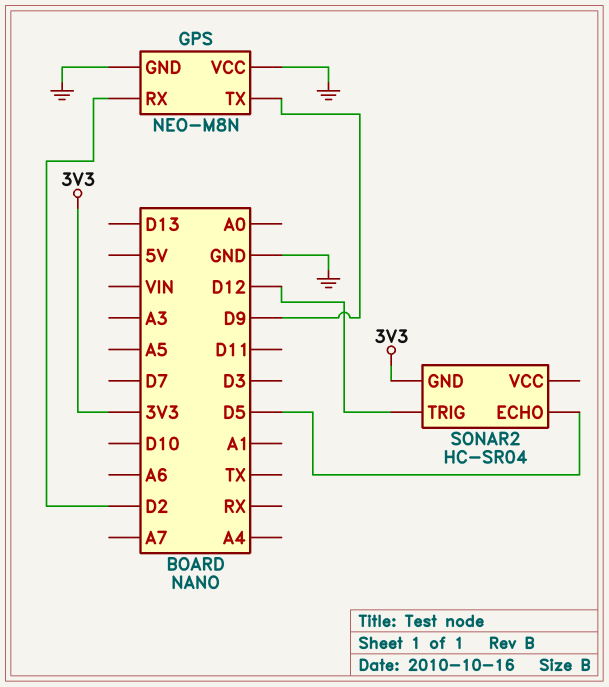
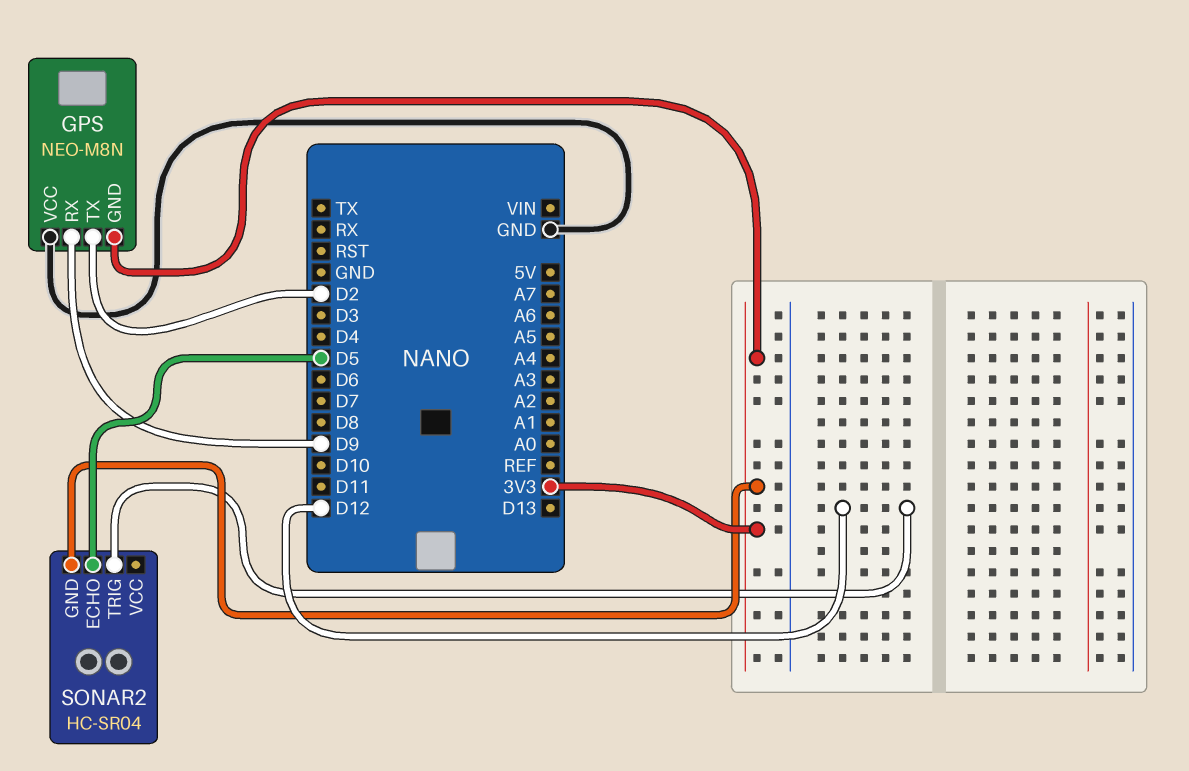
GPS pin GND: GND -> 3V3
GPS pin RX: D2 -> D9
GPS pin TX: D9 -> D2

